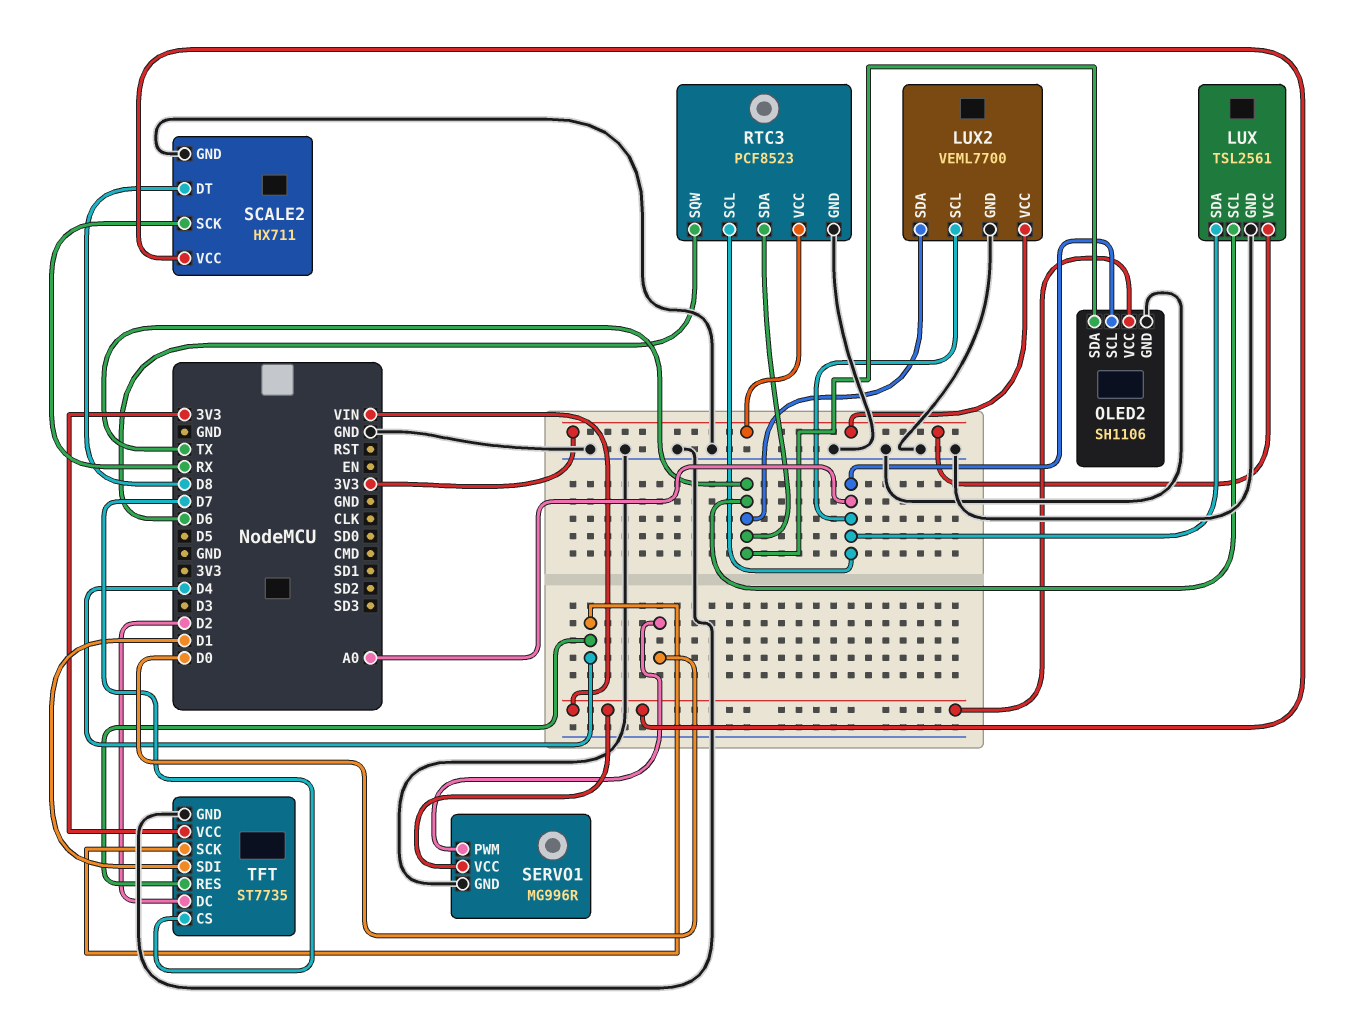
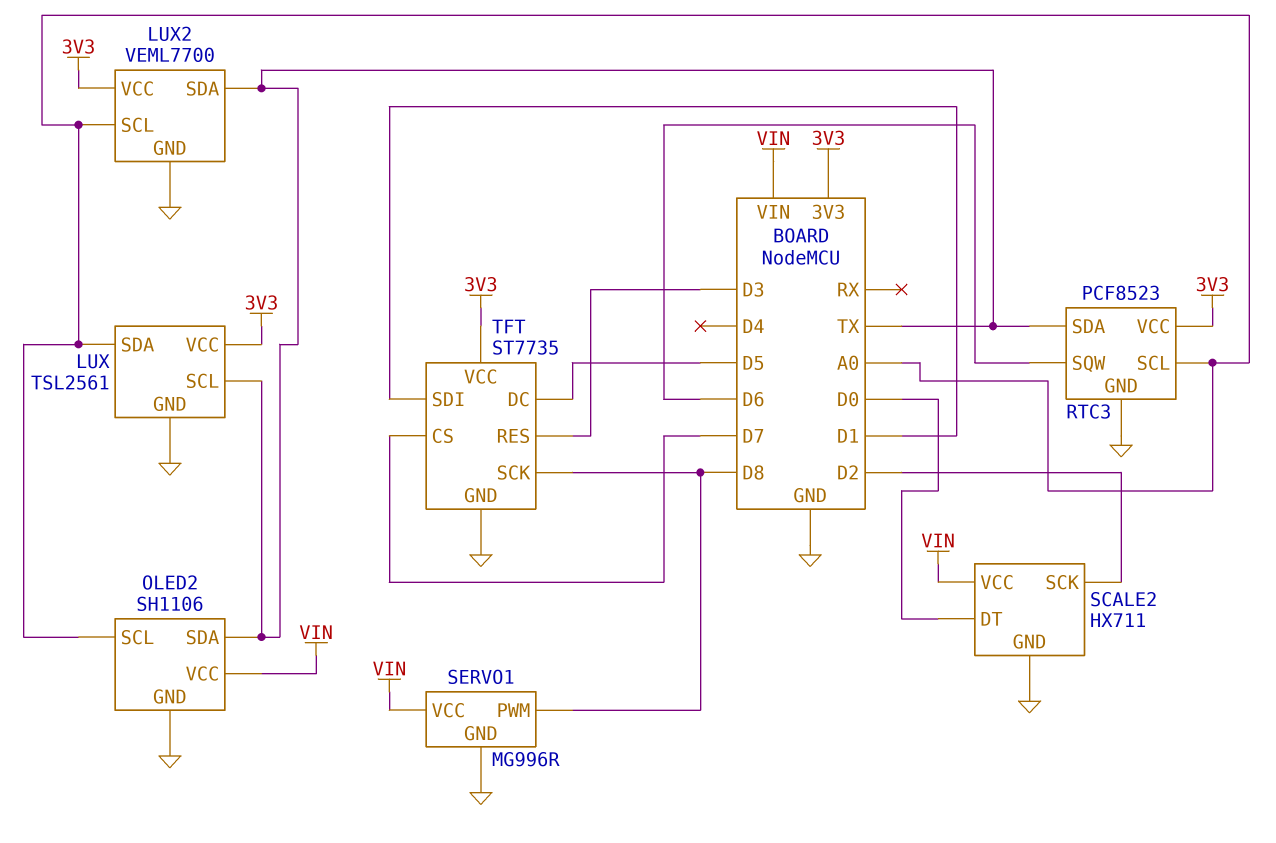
SCALE2 pin DT: D8 -> D0
SCALE2 pin SCK: RX -> D2
SERVO1 pin PWM: D0 -> D8
TFT pin DC: D2 -> D5
TFT pin RES: D4 -> D3
TFT pin SCK: D4 -> D8

